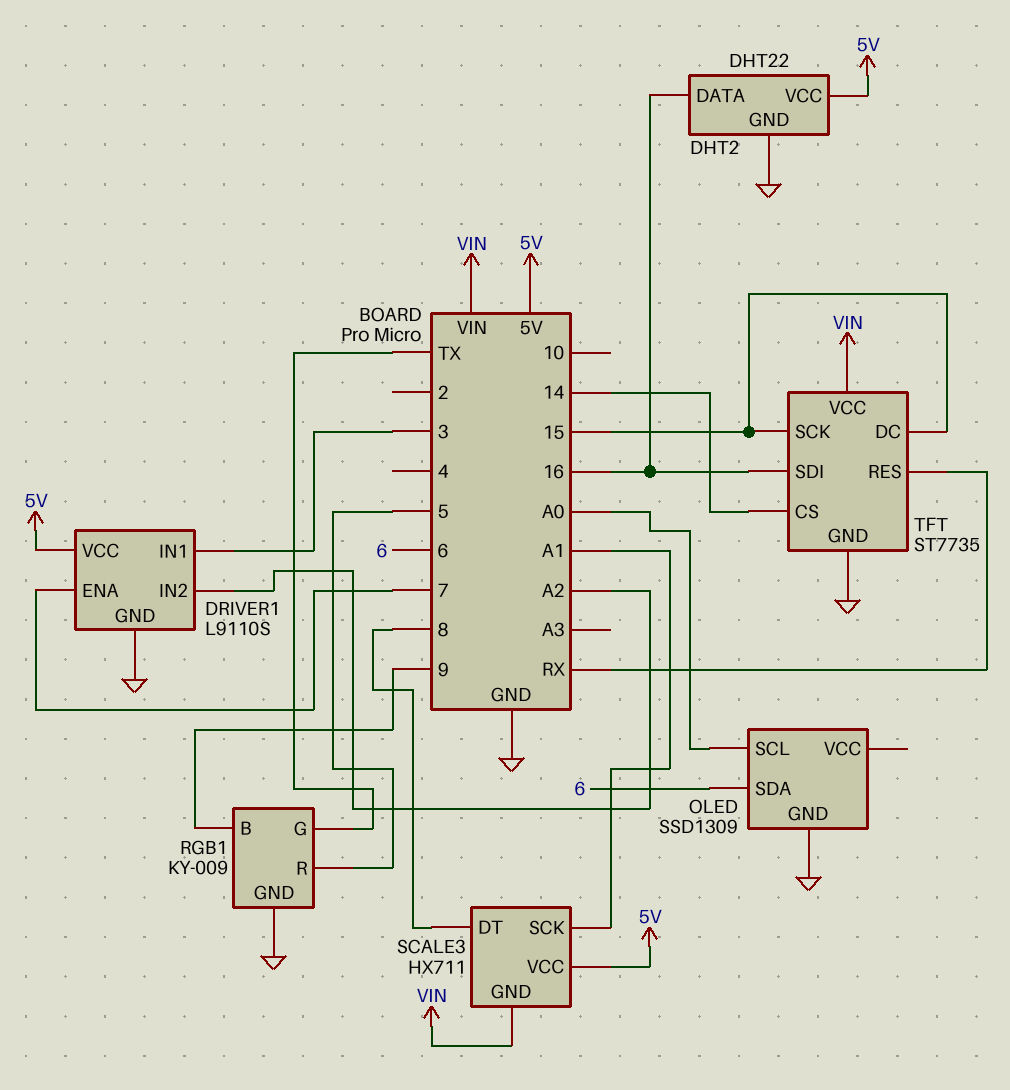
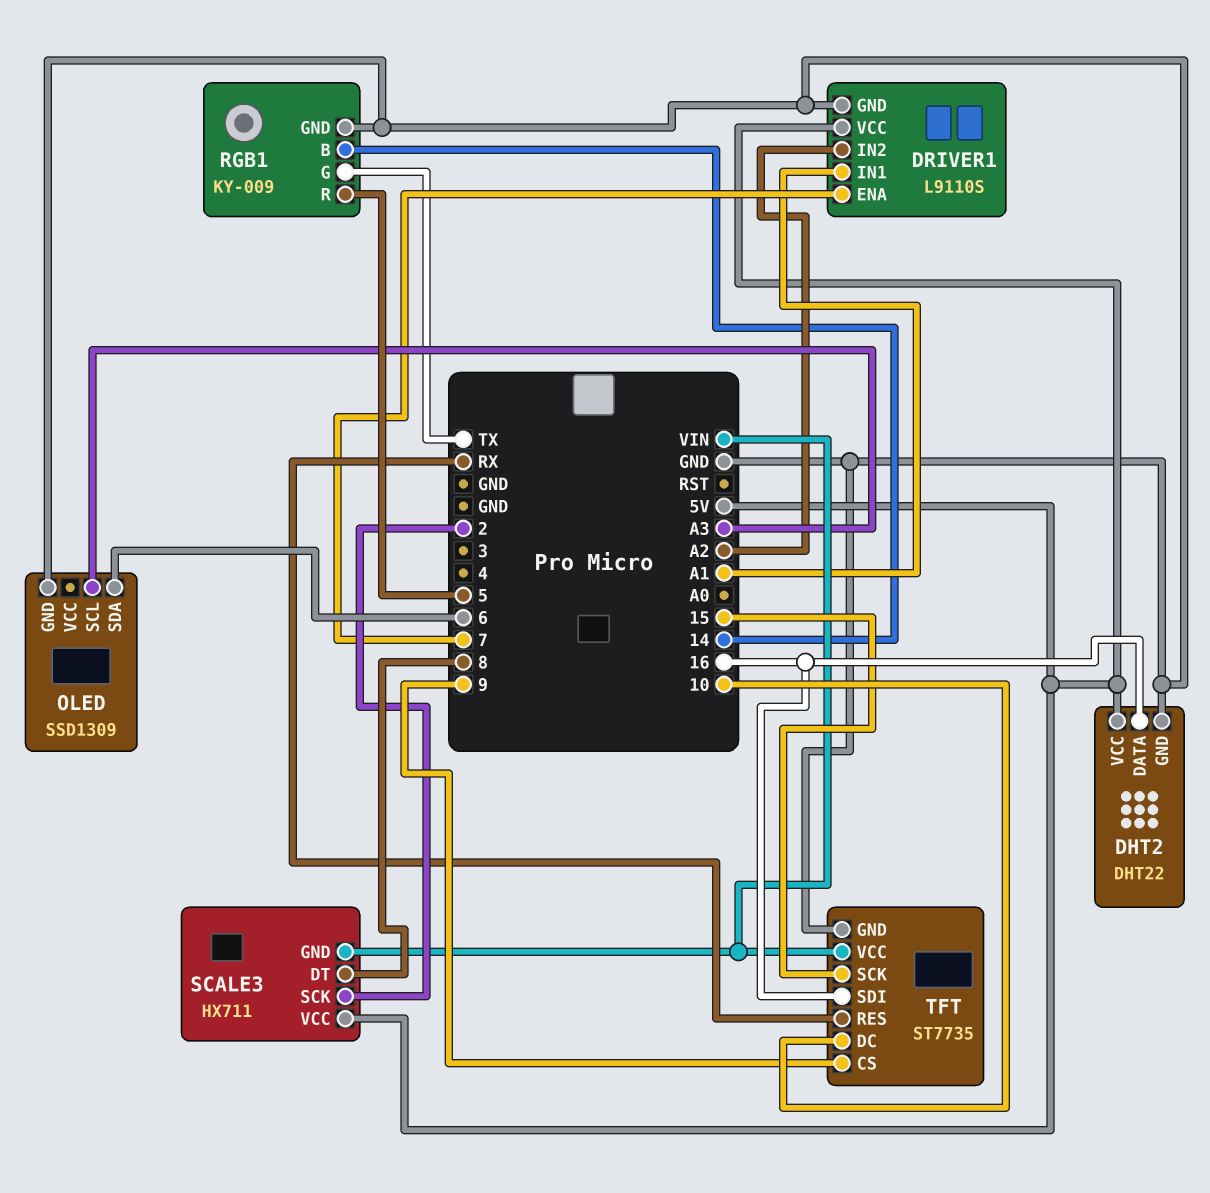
DRIVER1 pin IN1: 3 -> A1
OLED pin SCL: A0 -> A3
RGB1 pin B: 9 -> 14
SCALE3 pin SCK: A1 -> 2
TFT pin CS: 14 -> 9
TFT pin DC: 15 -> 10

